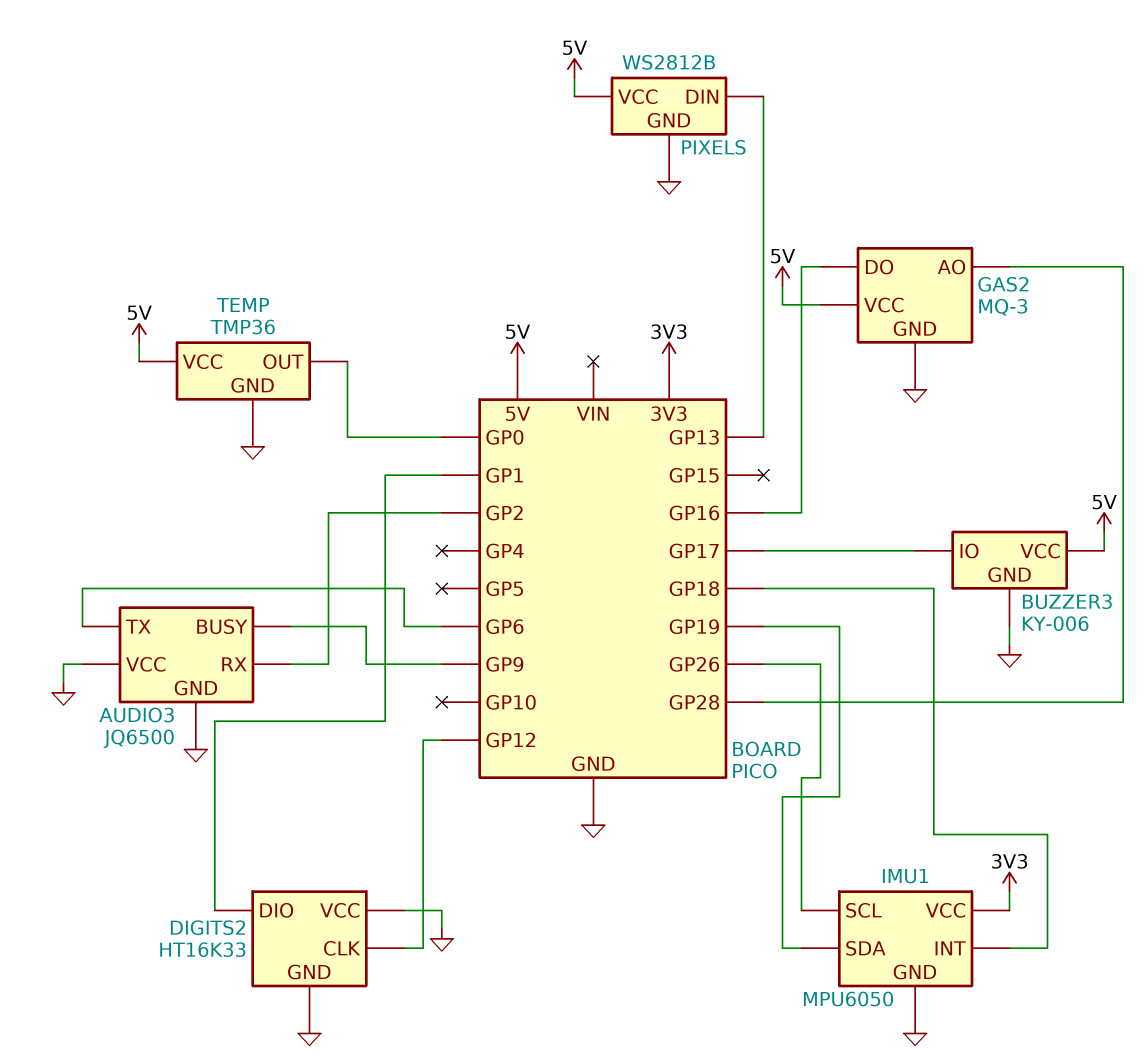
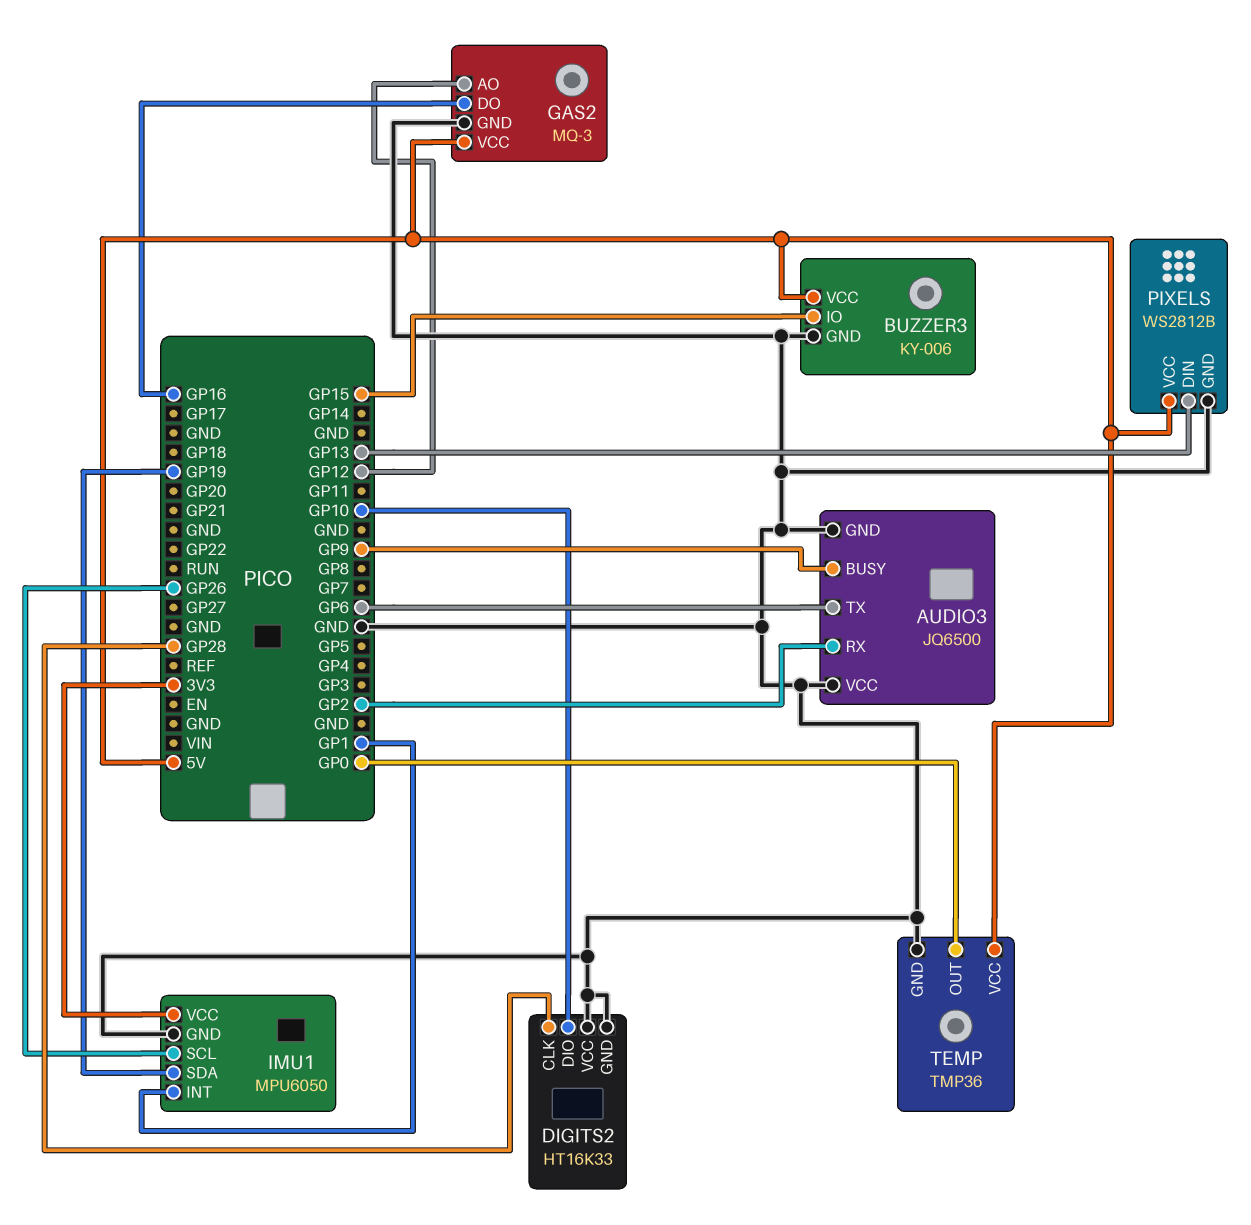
BUZZER3 pin IO: GP17 -> GP15
DIGITS2 pin CLK: GP12 -> GP28
DIGITS2 pin DIO: GP1 -> GP10
GAS2 pin AO: GP28 -> GP12
IMU1 pin INT: GP18 -> GP1

